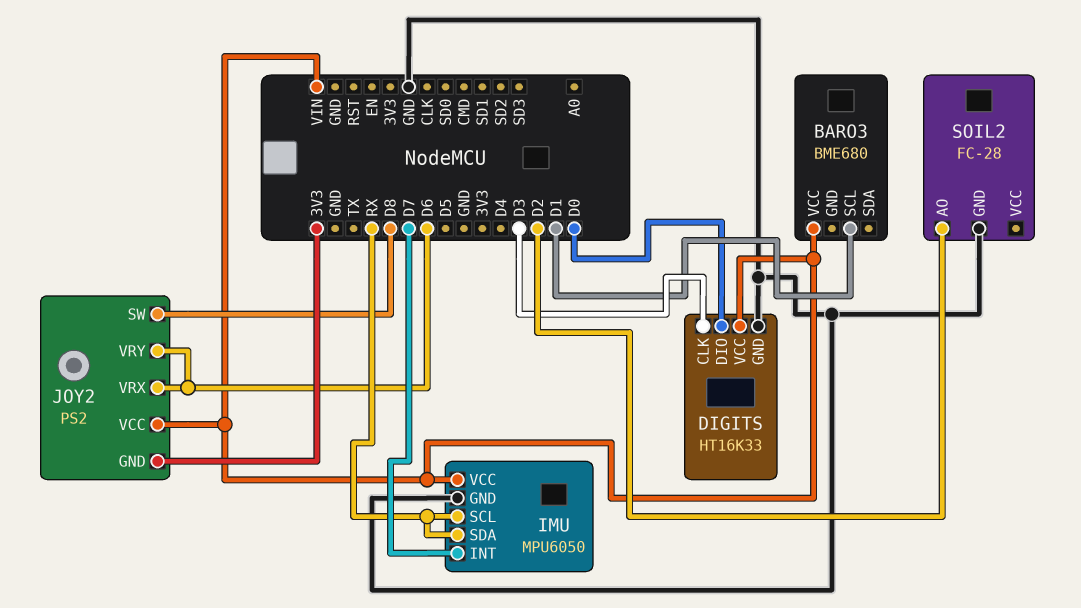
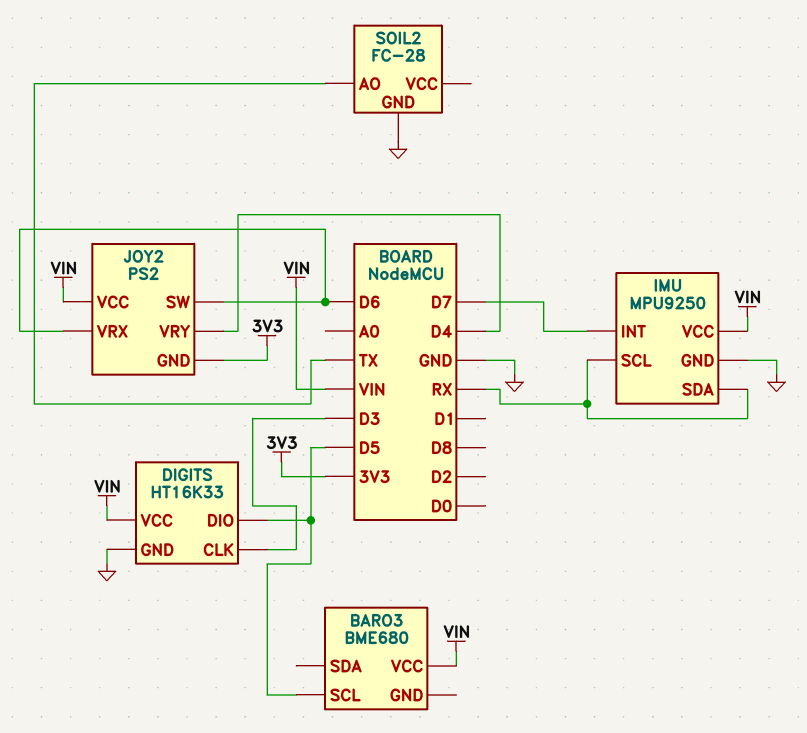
BARO3 pin SCL: D1 -> D5
DIGITS pin DIO: D0 -> D5
IMU: MPU6050 -> MPU9250
JOY2 pin SW: D8 -> D6
JOY2 pin VRY: D6 -> D4
SOIL2 pin AO: D2 -> TX

